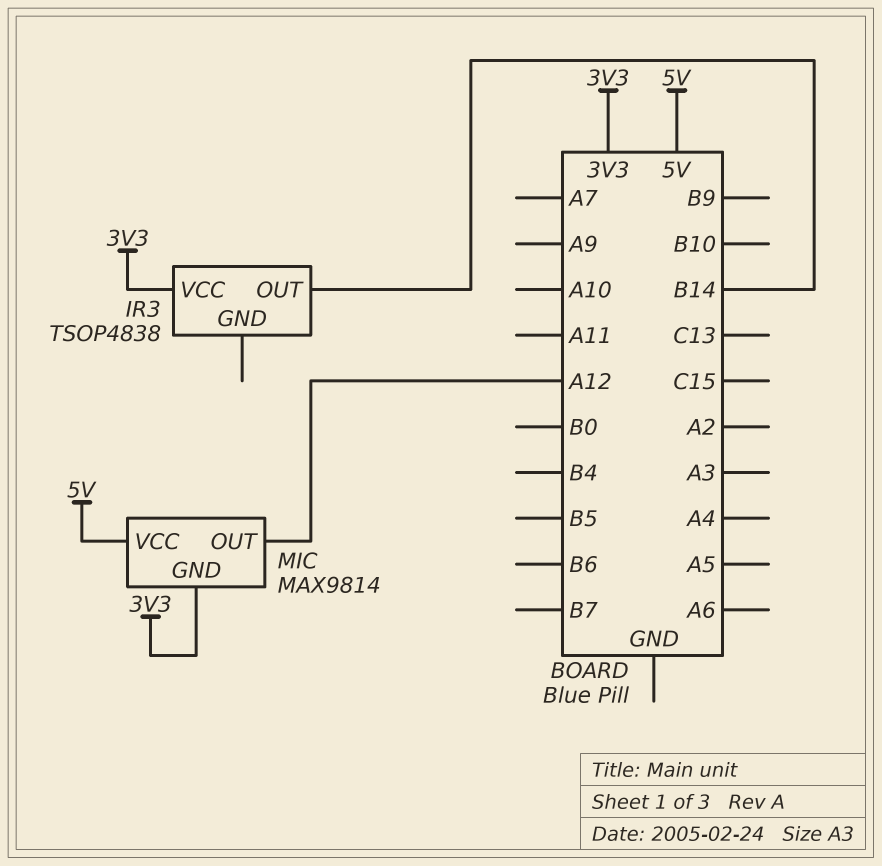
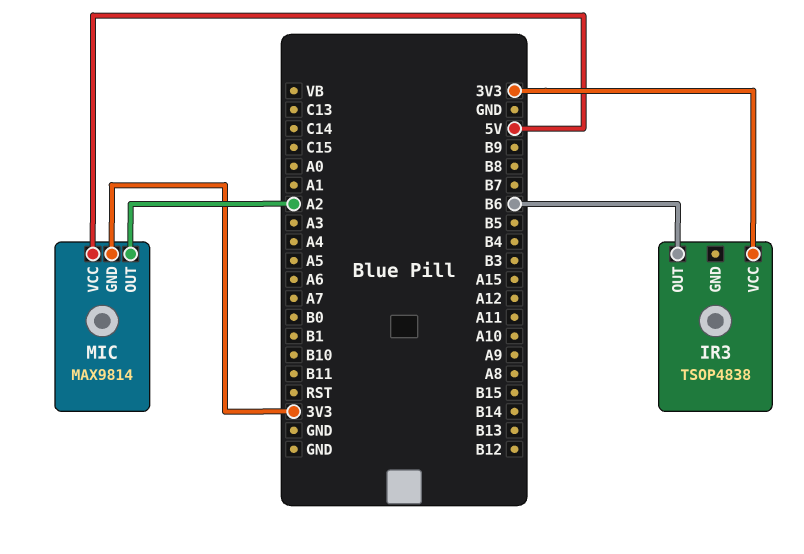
IR3 pin OUT: B14 -> B6
MIC pin OUT: A12 -> A2

